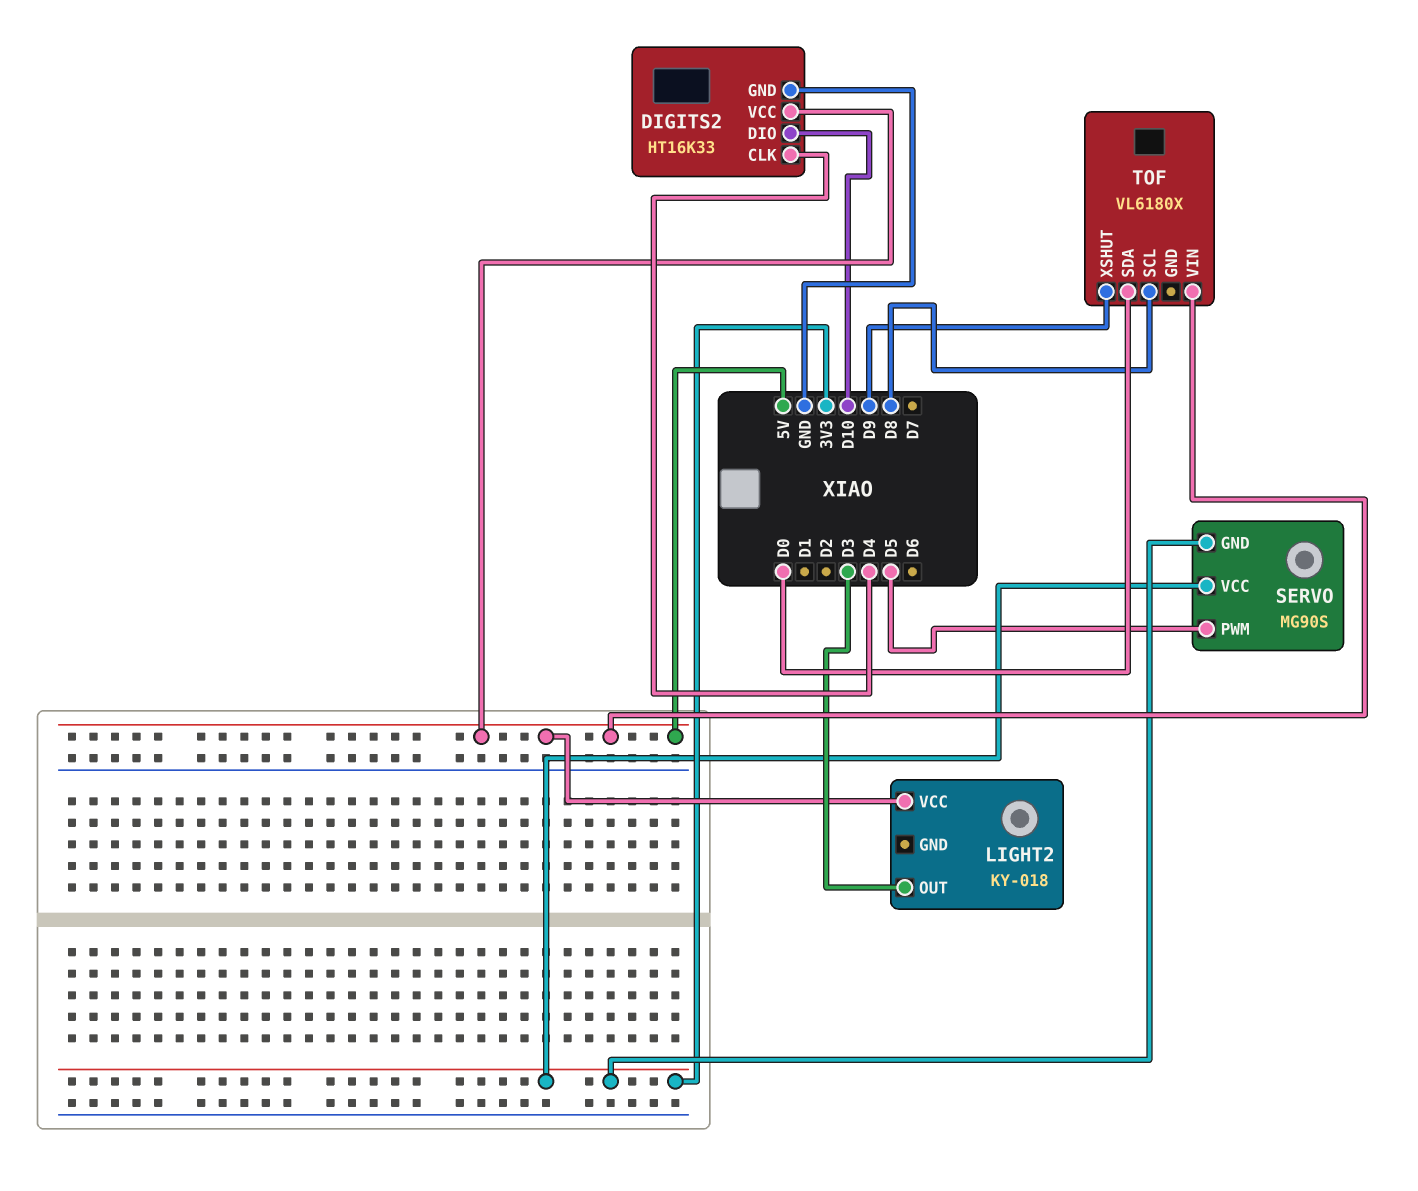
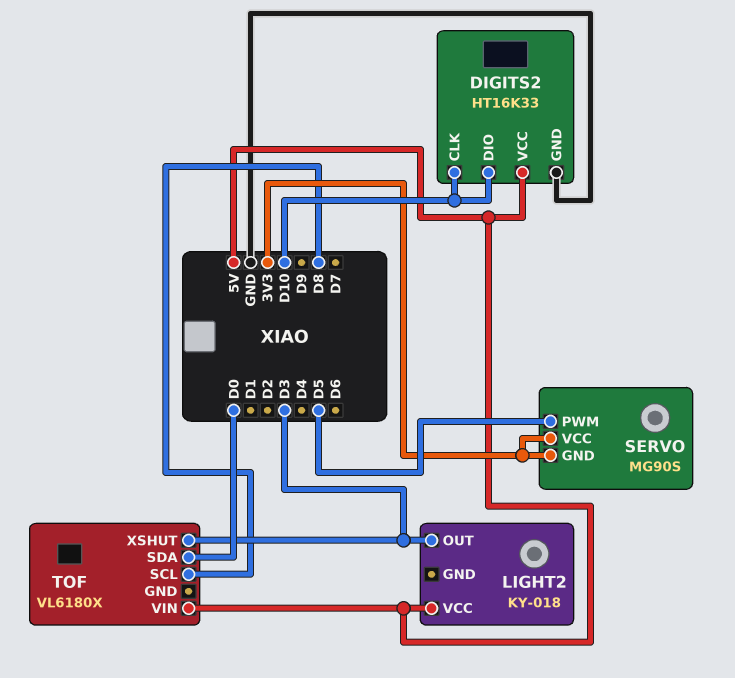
DIGITS2 pin CLK: D4 -> D10
TOF pin XSHUT: D9 -> D3

